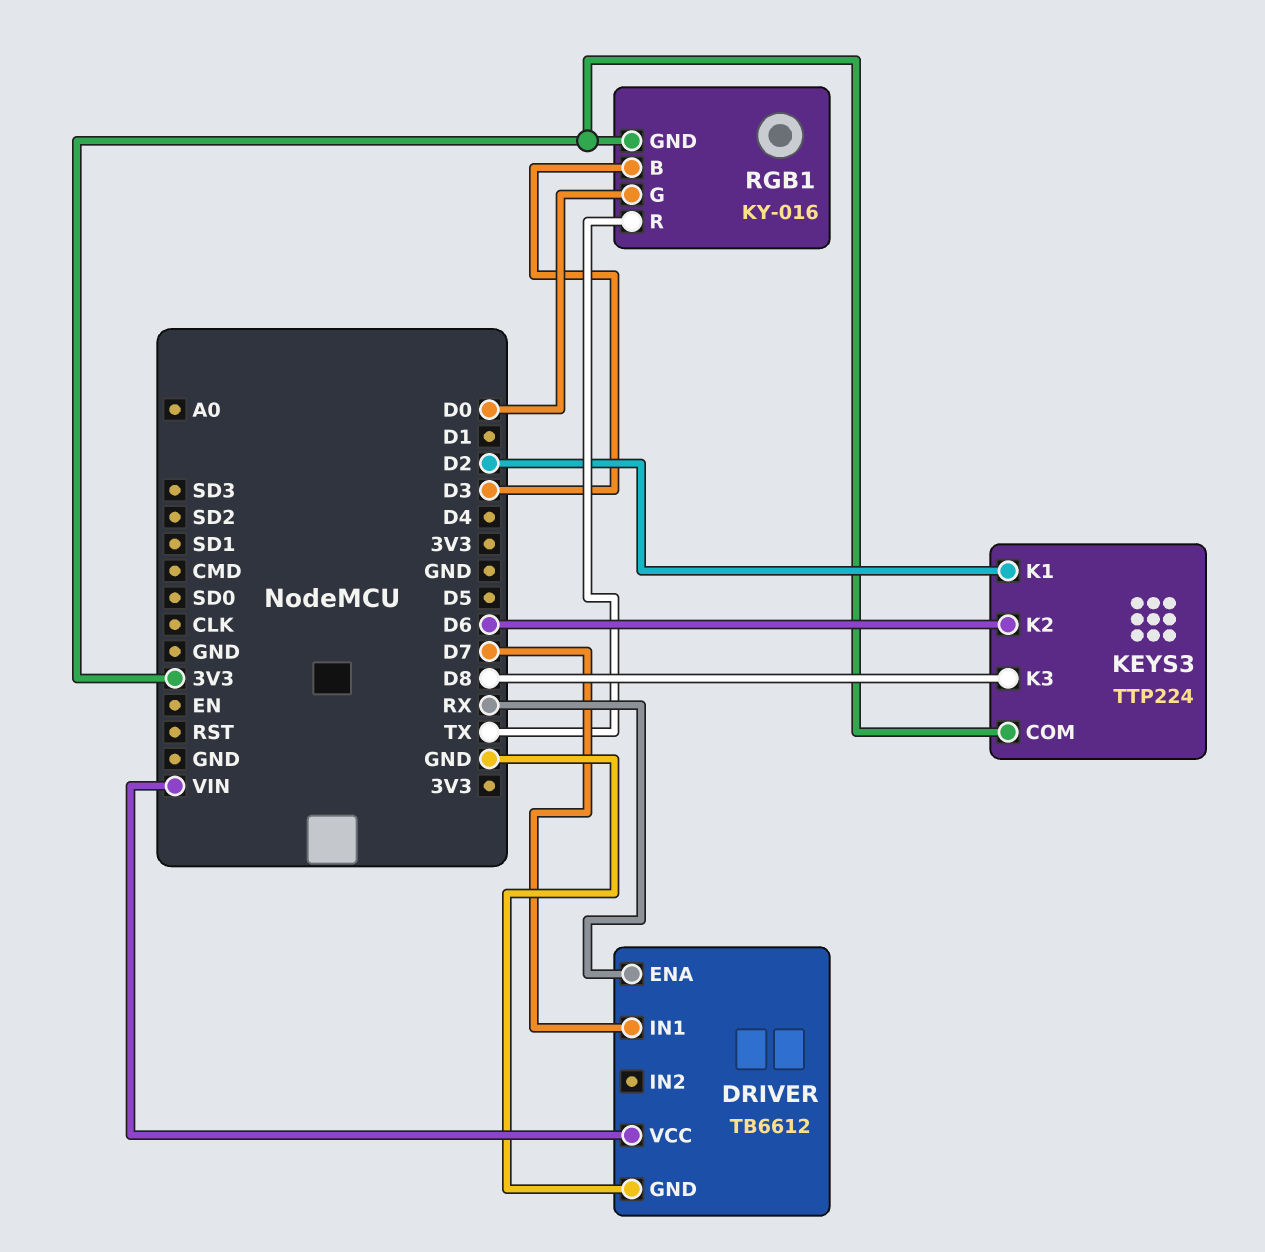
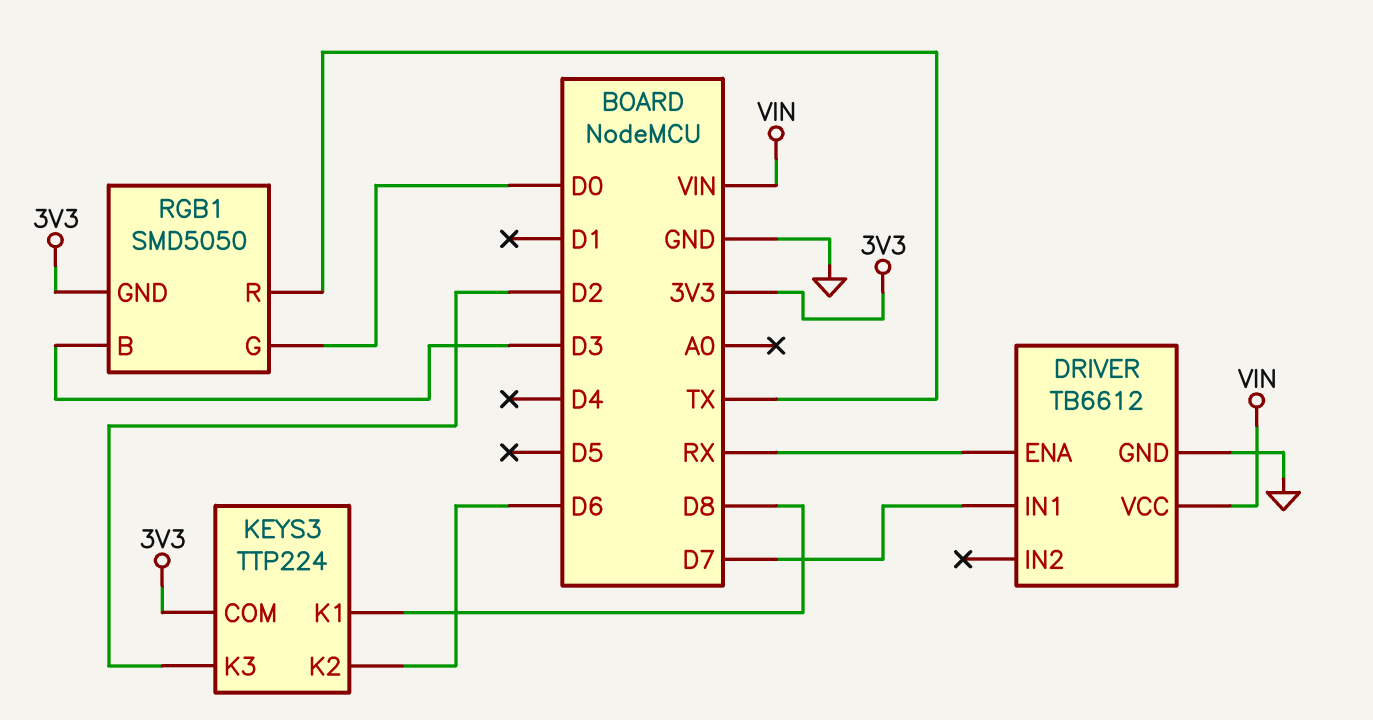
KEYS3 pin K1: D2 -> D8
KEYS3 pin K3: D8 -> D2
RGB1: KY-016 -> SMD5050

